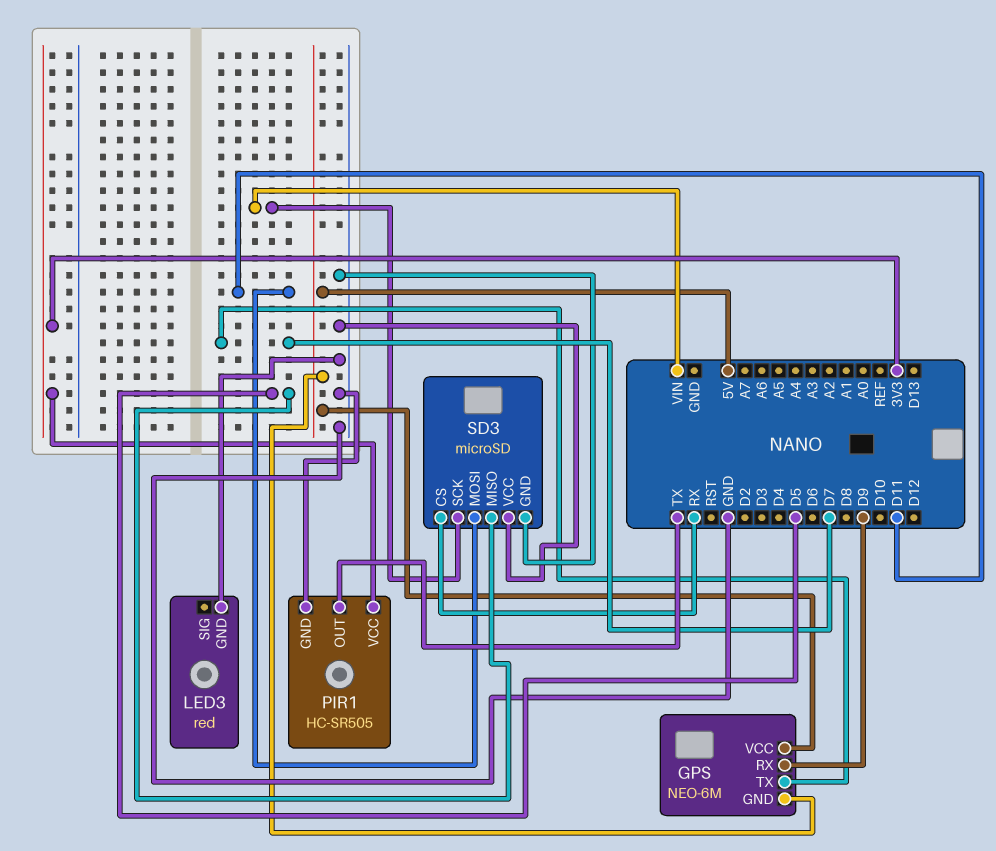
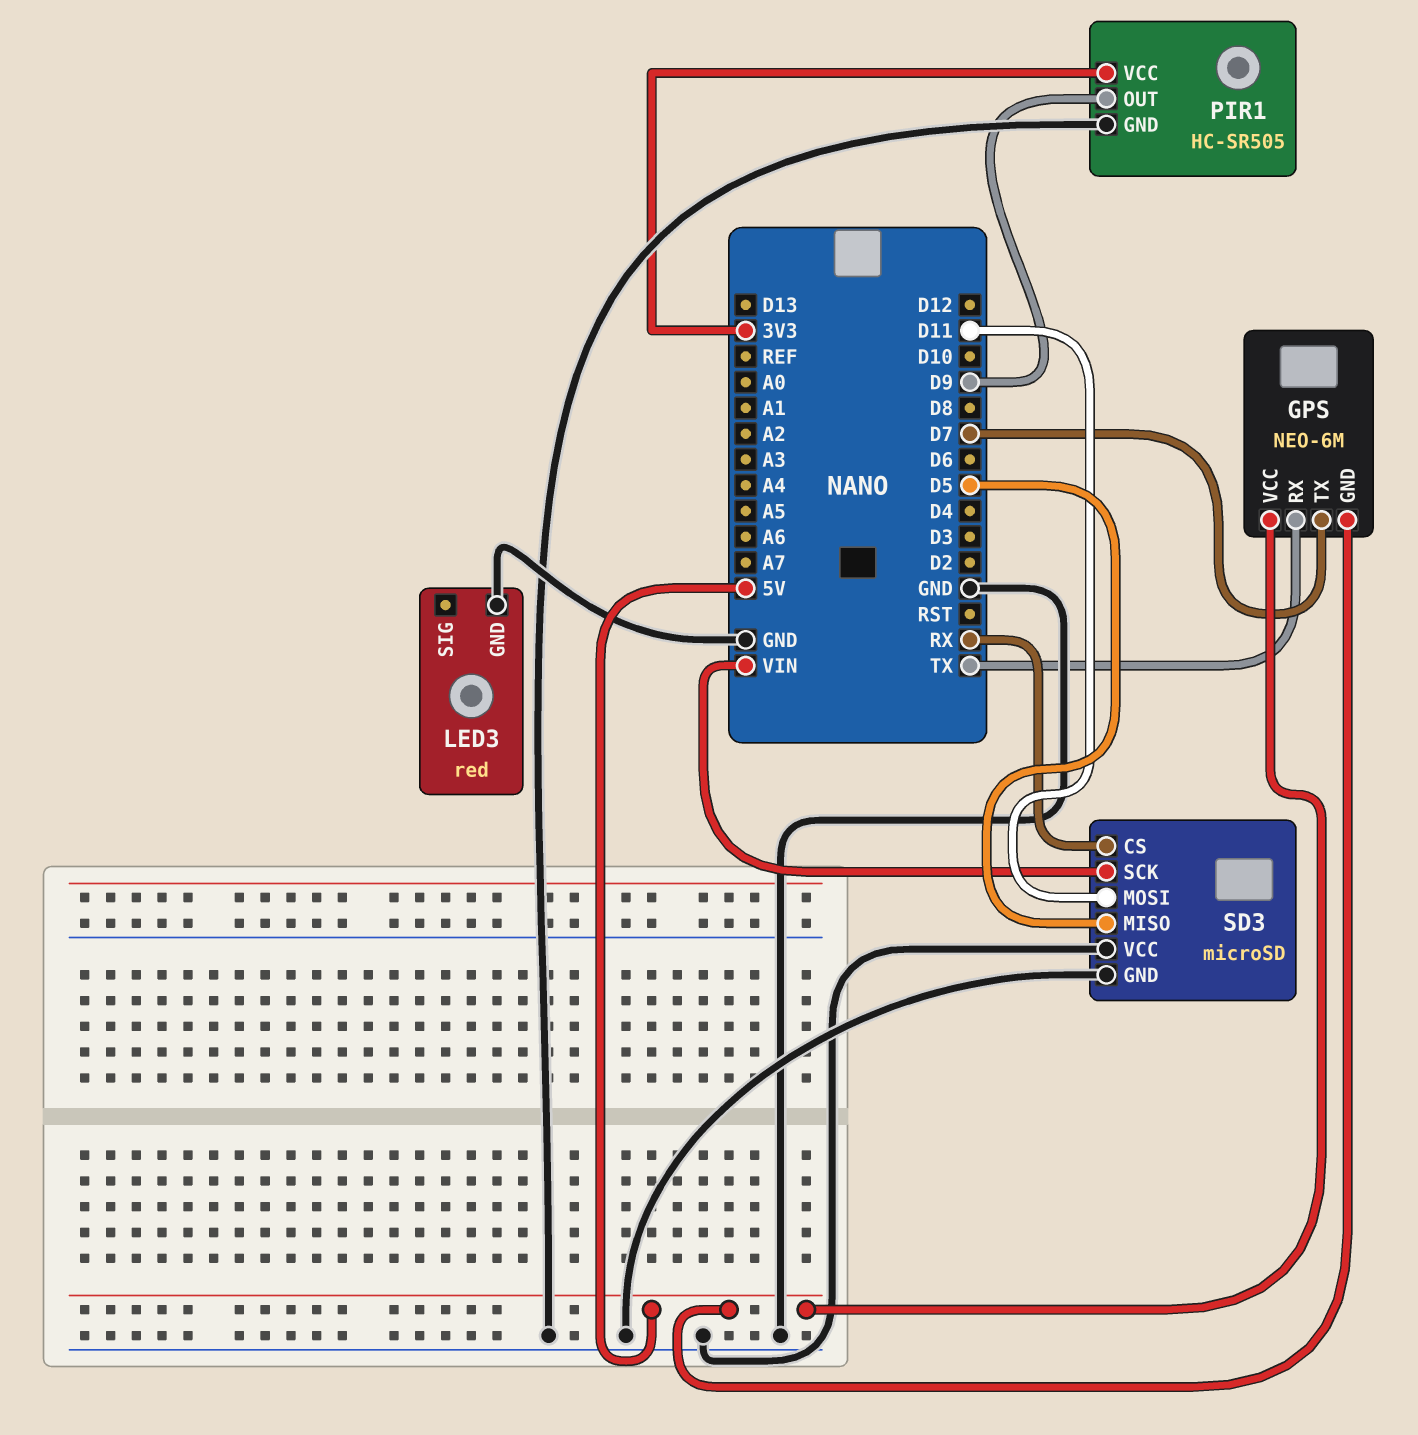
GPS pin RX: D9 -> TX
PIR1 pin OUT: TX -> D9

